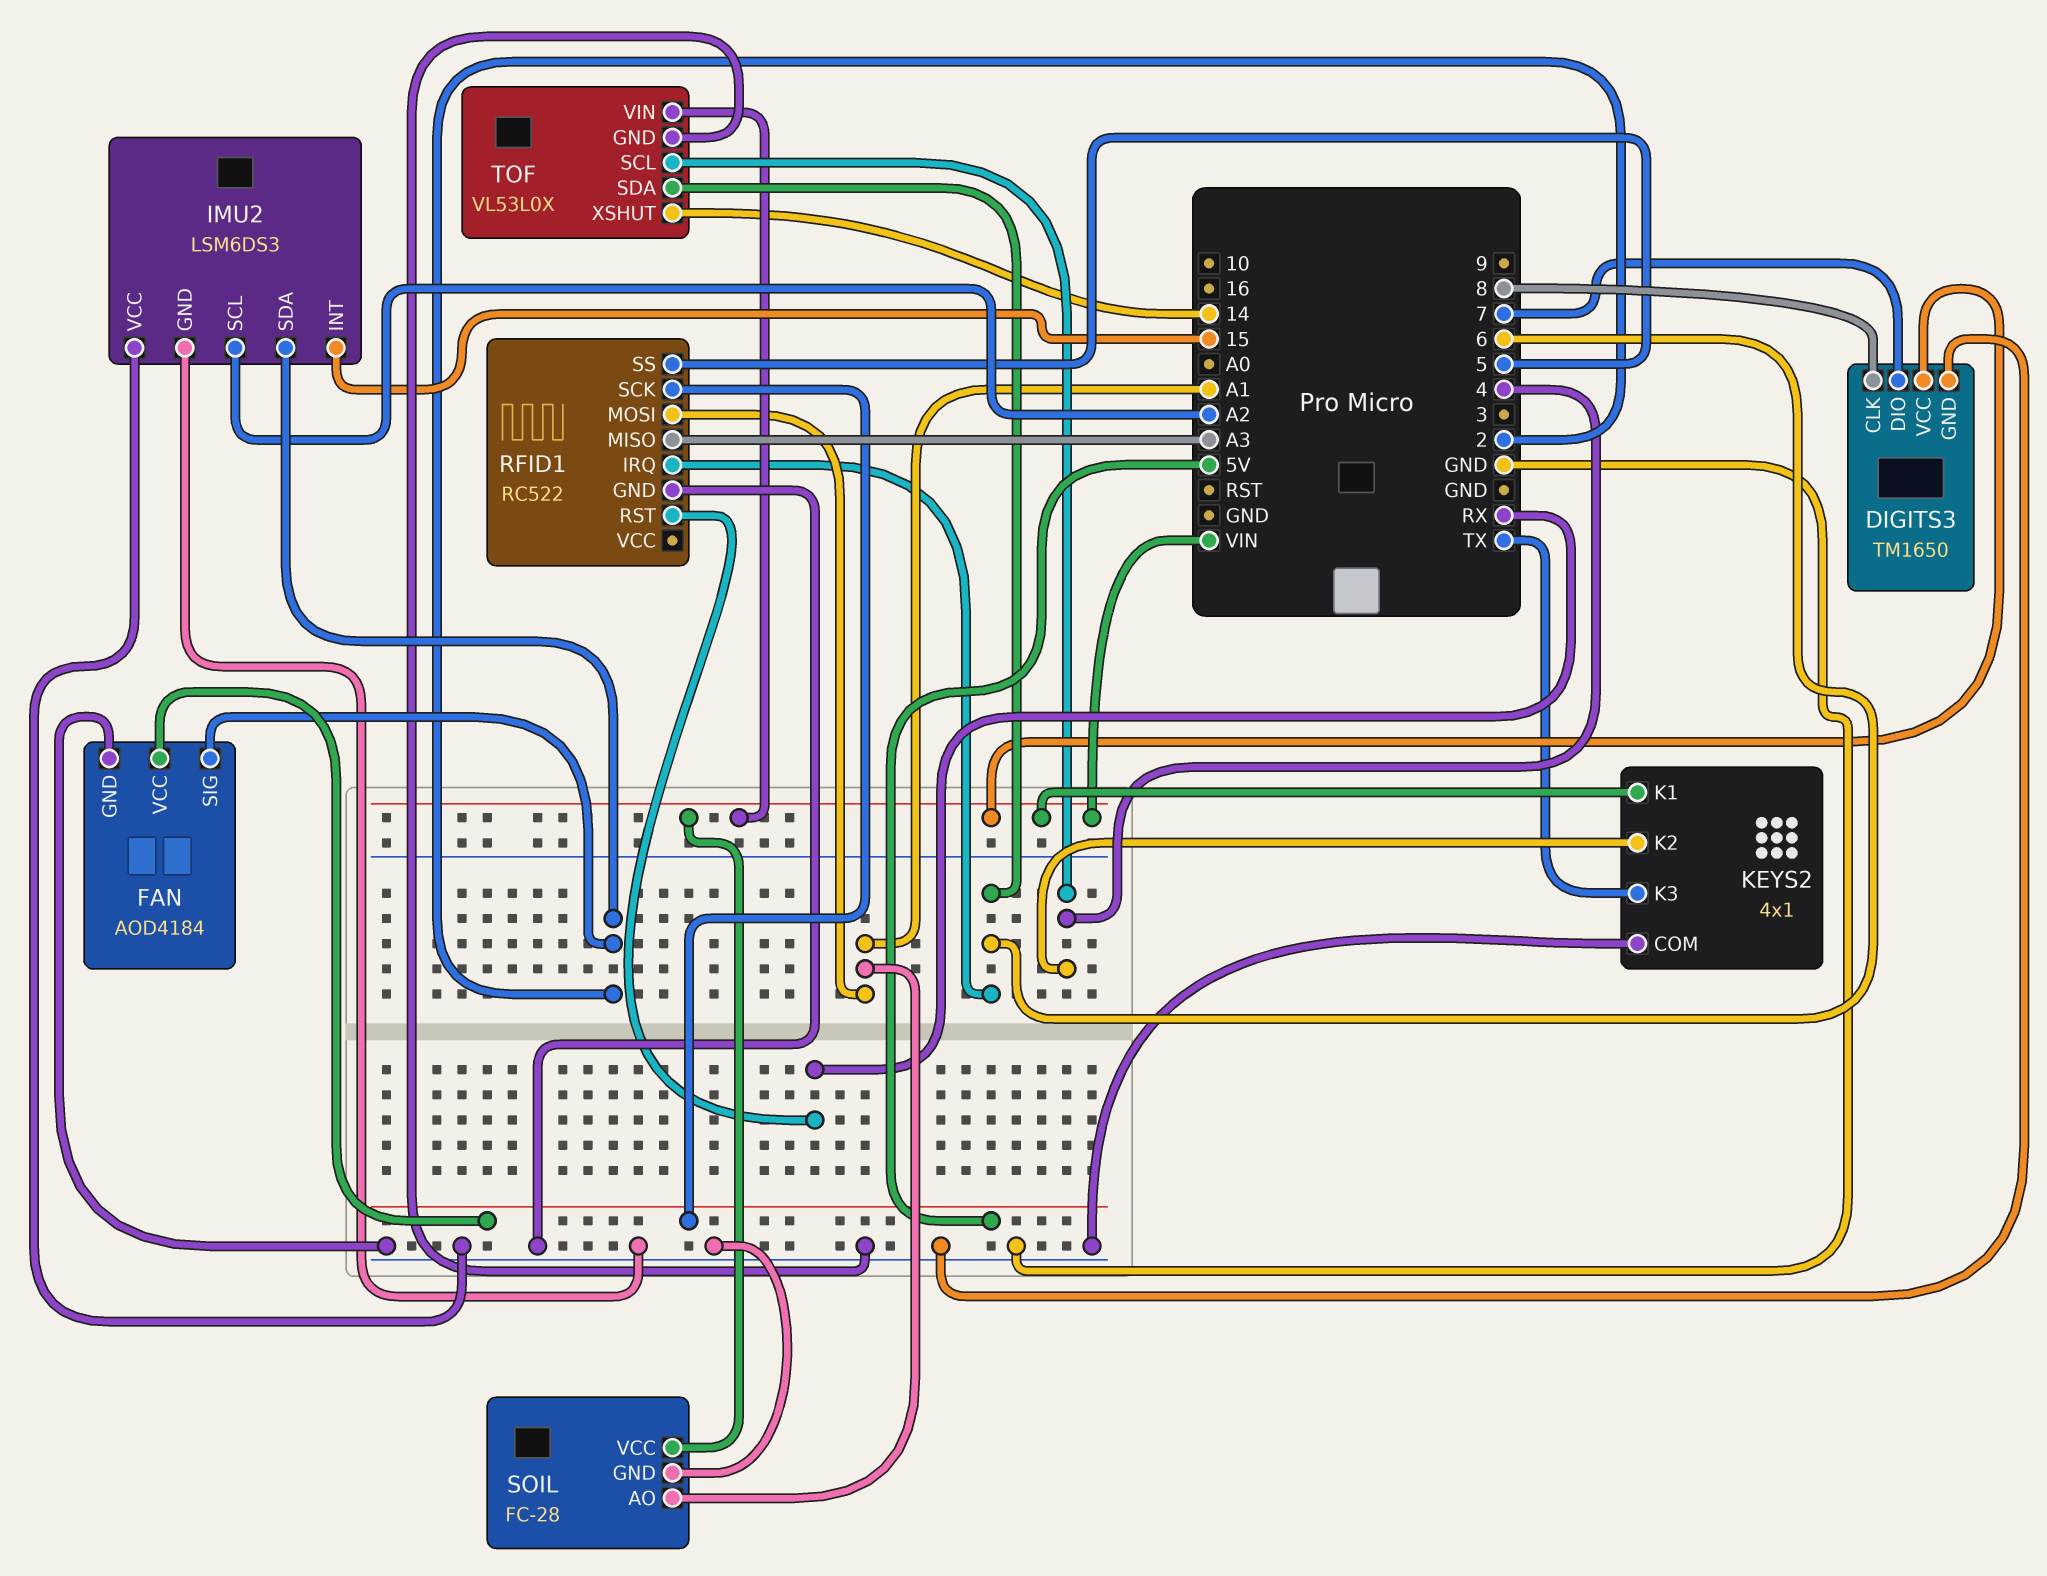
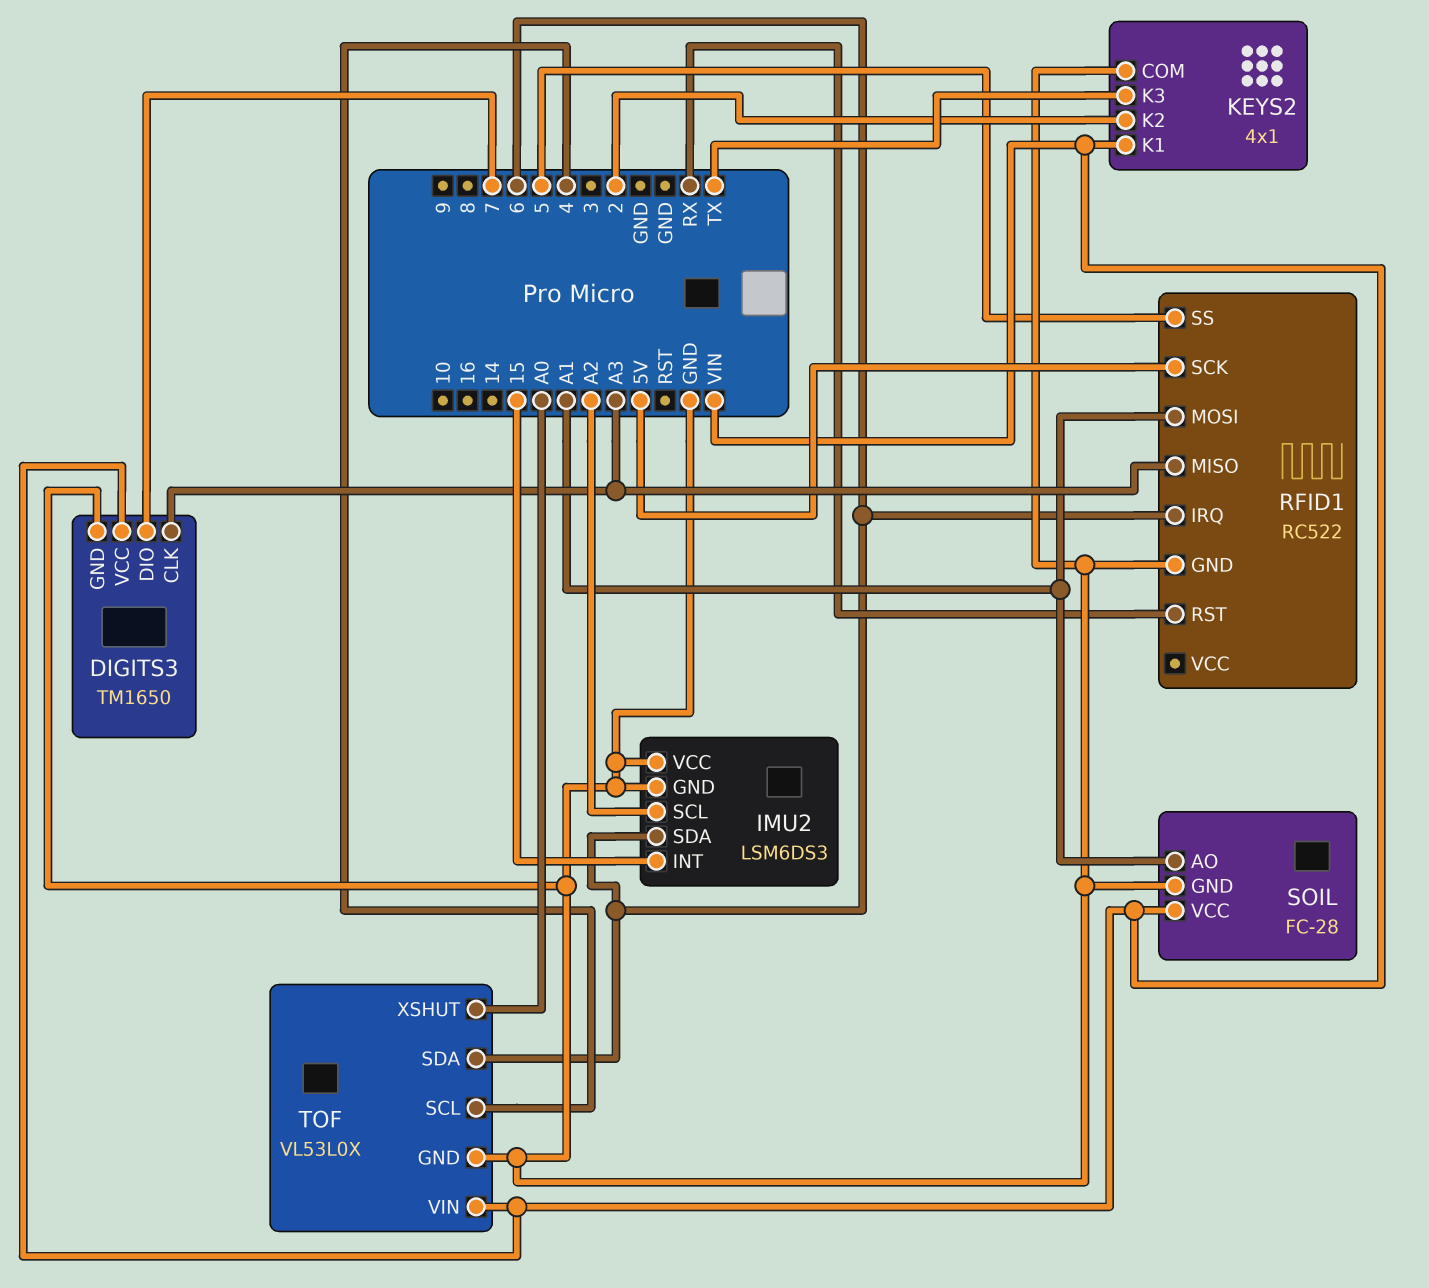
DIGITS3 pin CLK: 8 -> A3
FAN: AOD4184 -> none
FAN pin GND: GND -> none
FAN pin SIG: 2 -> none
FAN pin VCC: 5V -> none
IMU2 pin SDA: 2 -> 6
KEYS2 pin K2: 4 -> 2
TOF pin XSHUT: 14 -> A0

